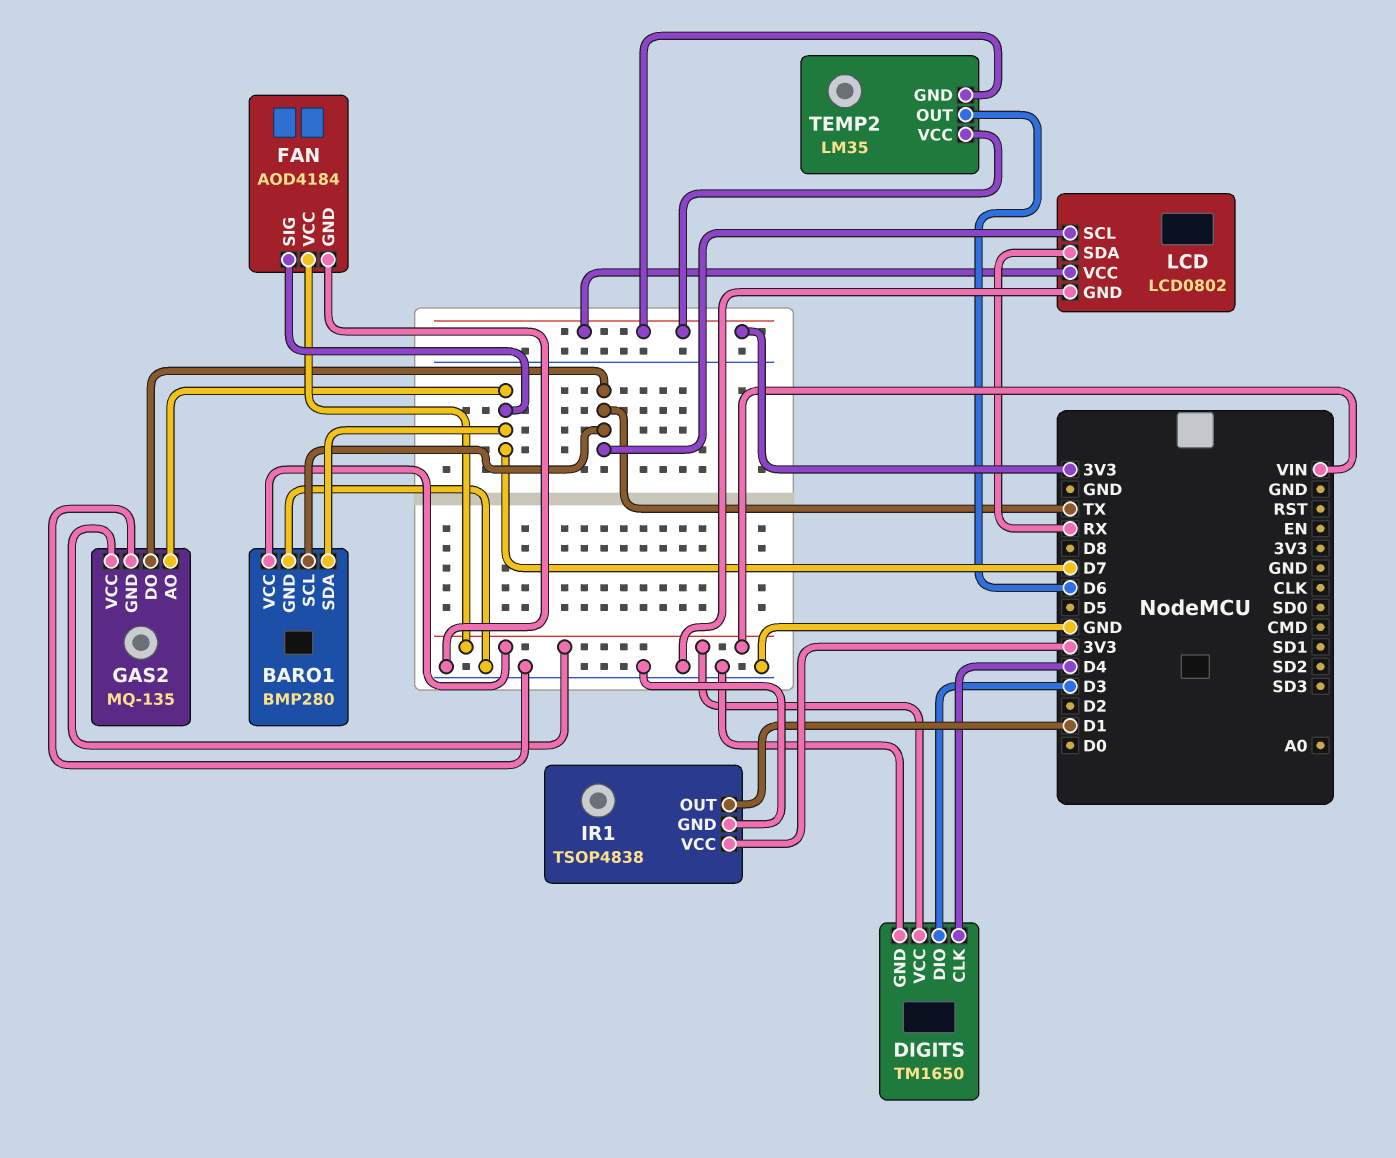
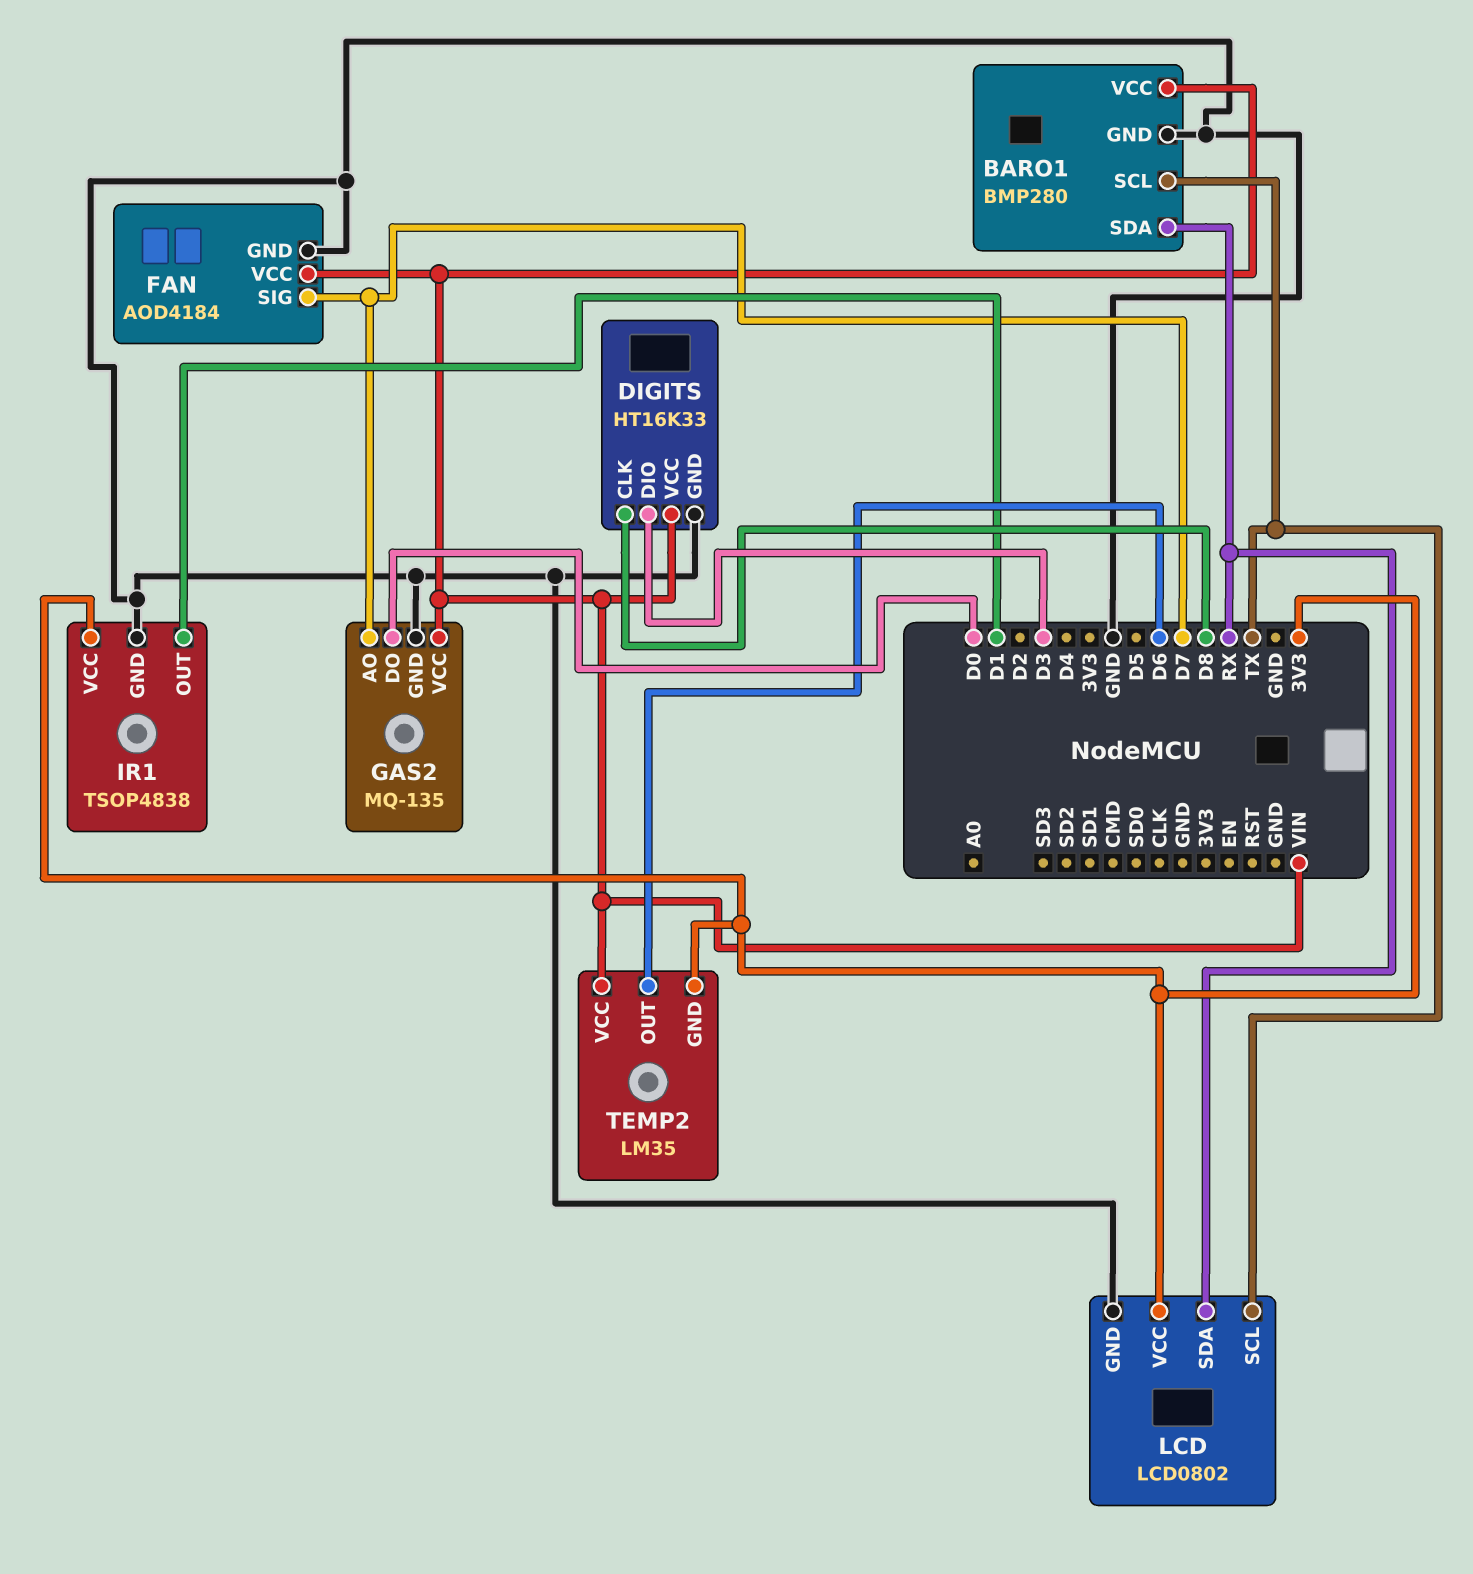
BARO1 pin SDA: D7 -> RX
DIGITS: TM1650 -> HT16K33
DIGITS pin CLK: D4 -> D8
GAS2 pin DO: TX -> D0
TEMP2 pin VCC: 3V3 -> VIN

